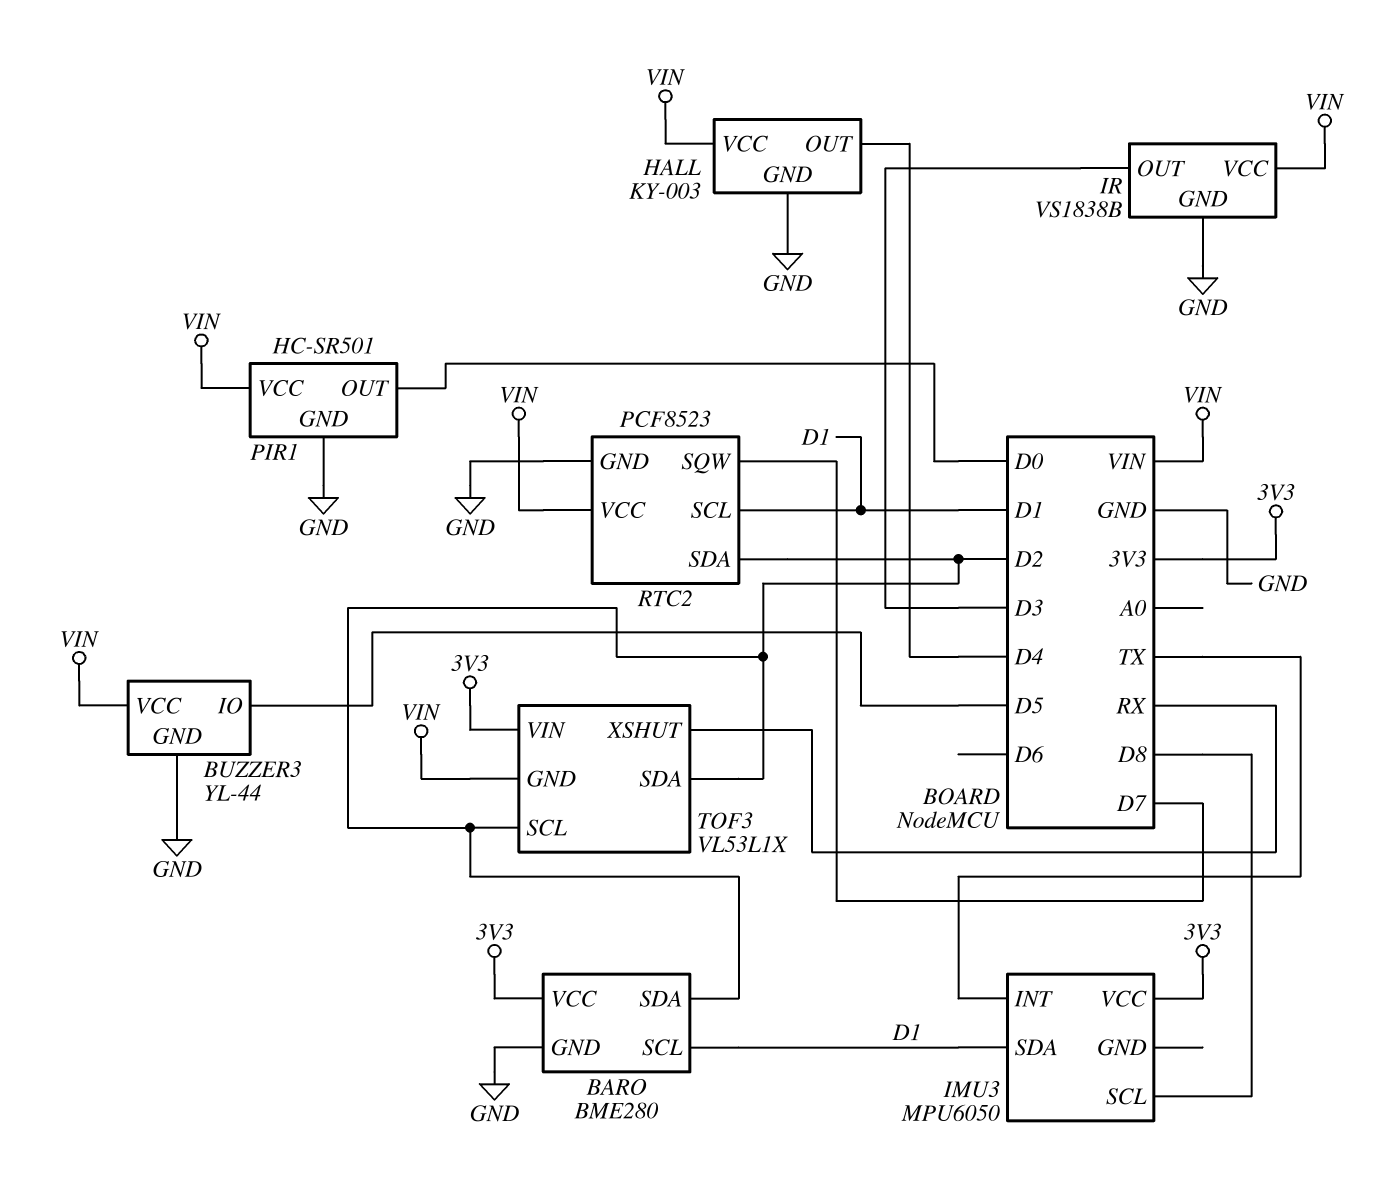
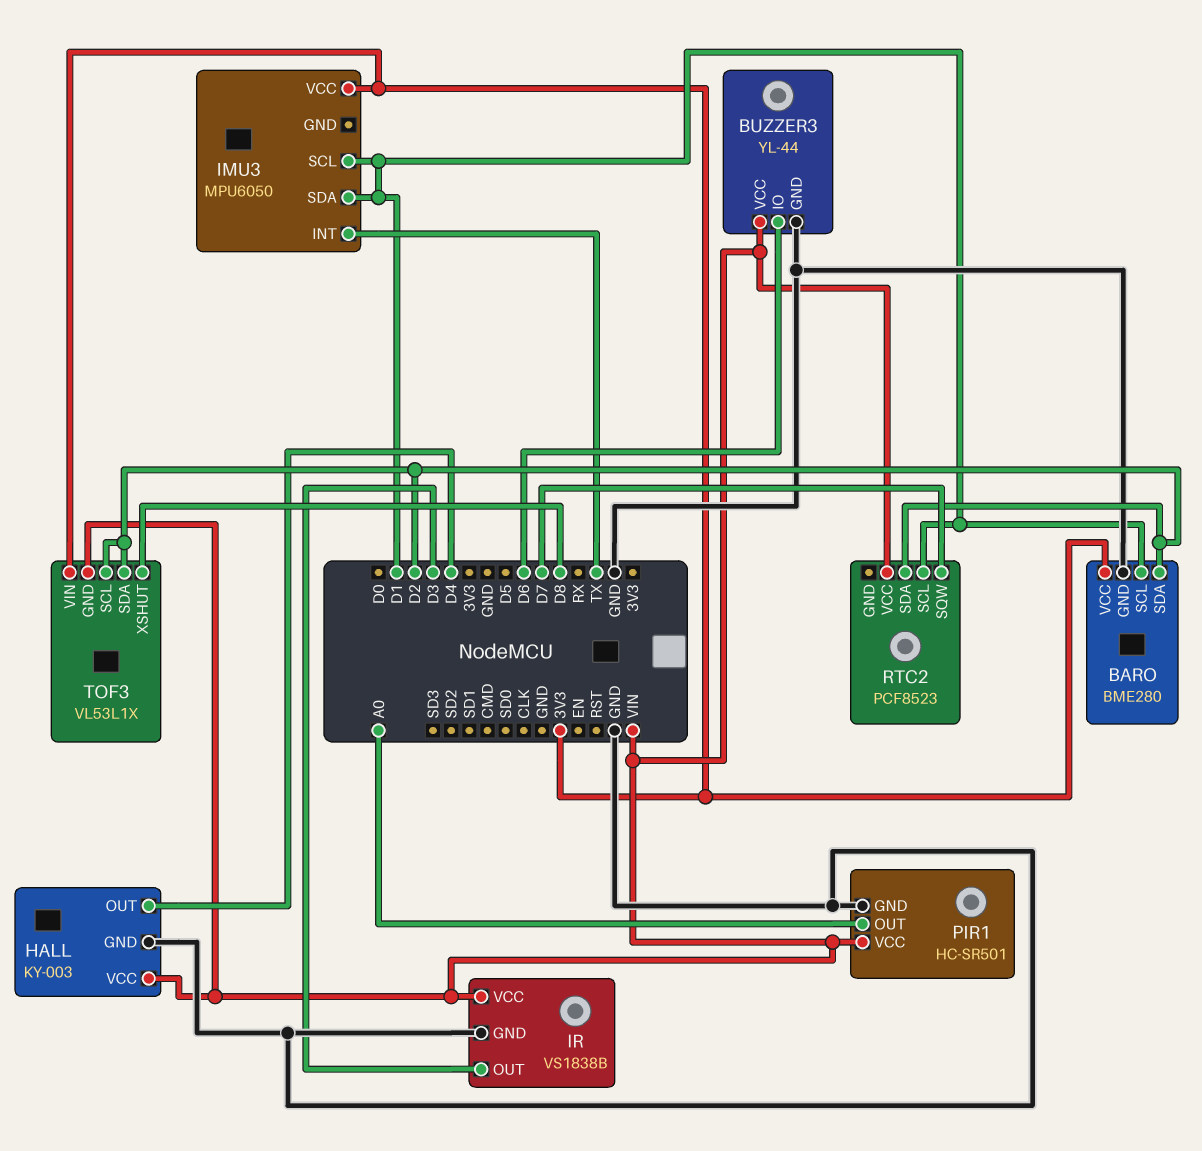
BUZZER3 pin IO: D5 -> D6
IMU3 pin SCL: D8 -> D1
PIR1 pin OUT: D0 -> A0
RTC2 pin GND: GND -> none
TOF3 pin XSHUT: RX -> D8

